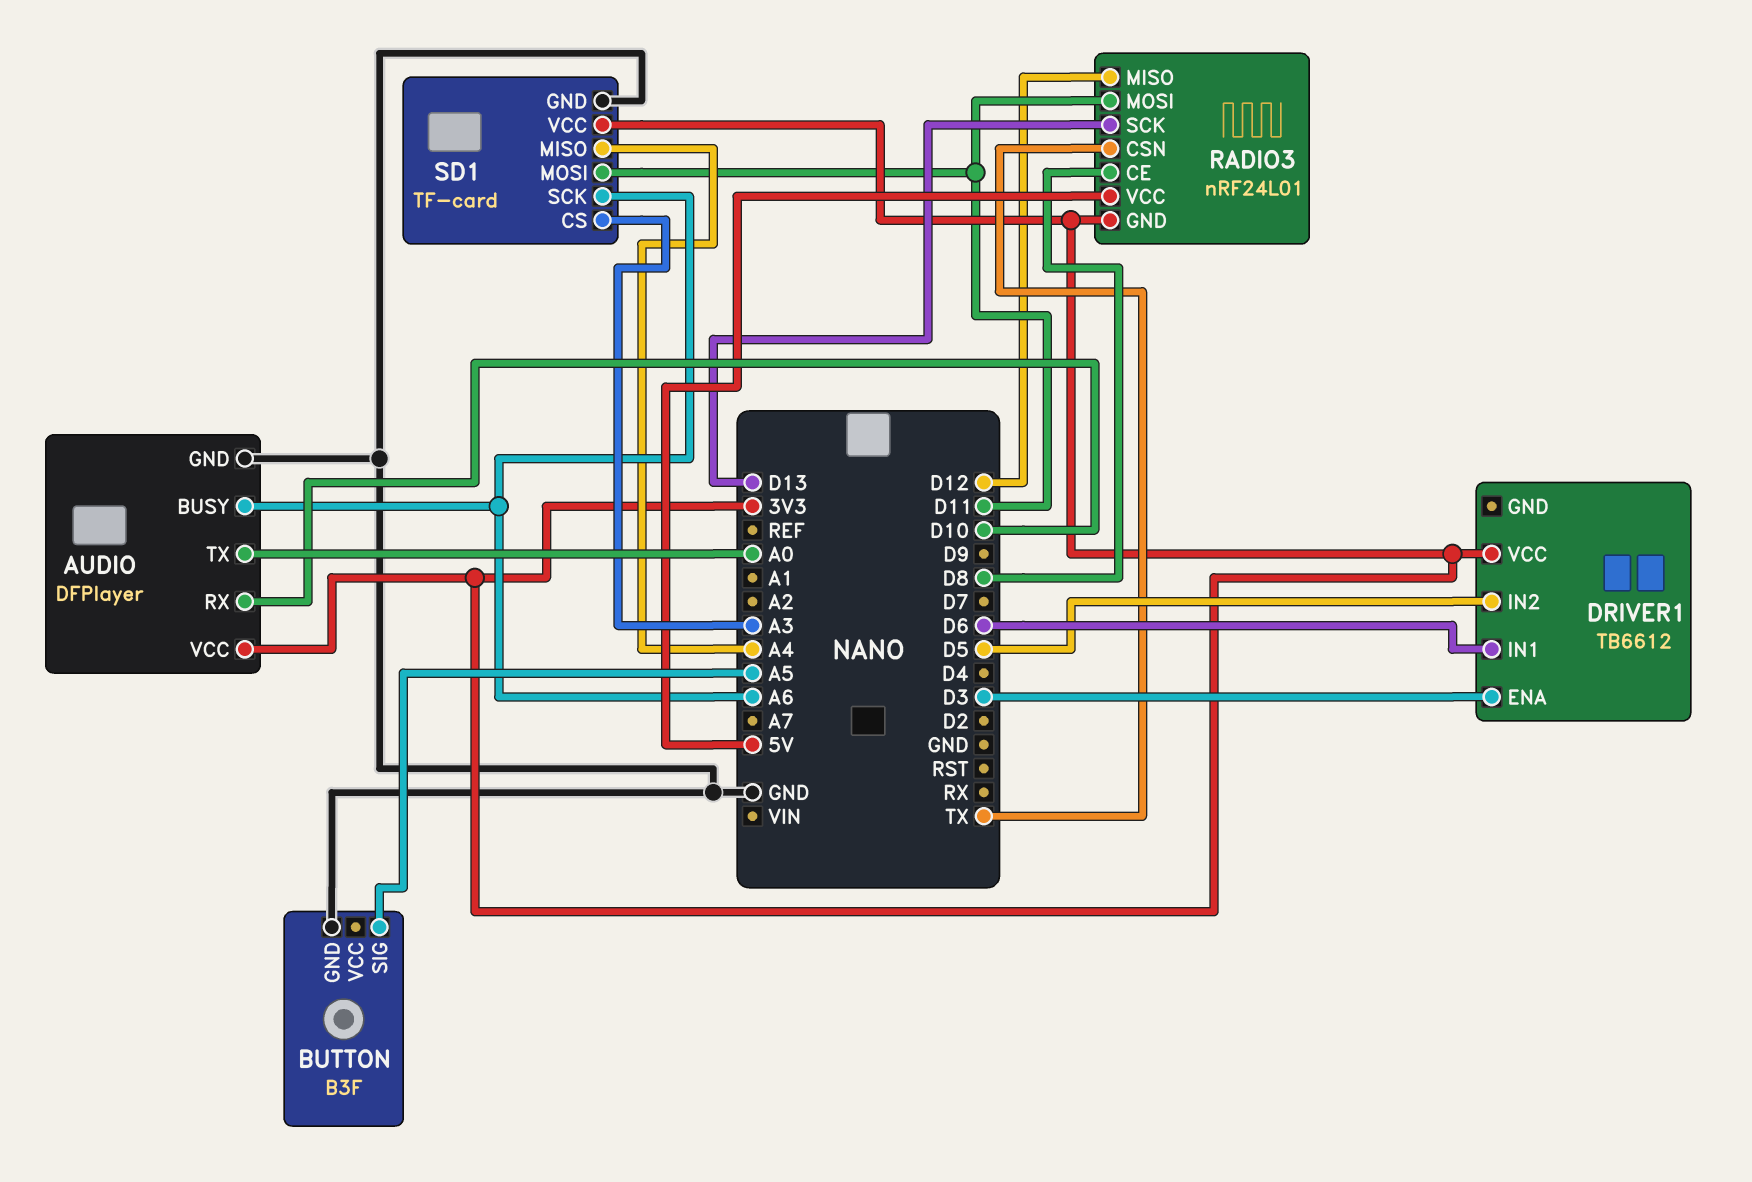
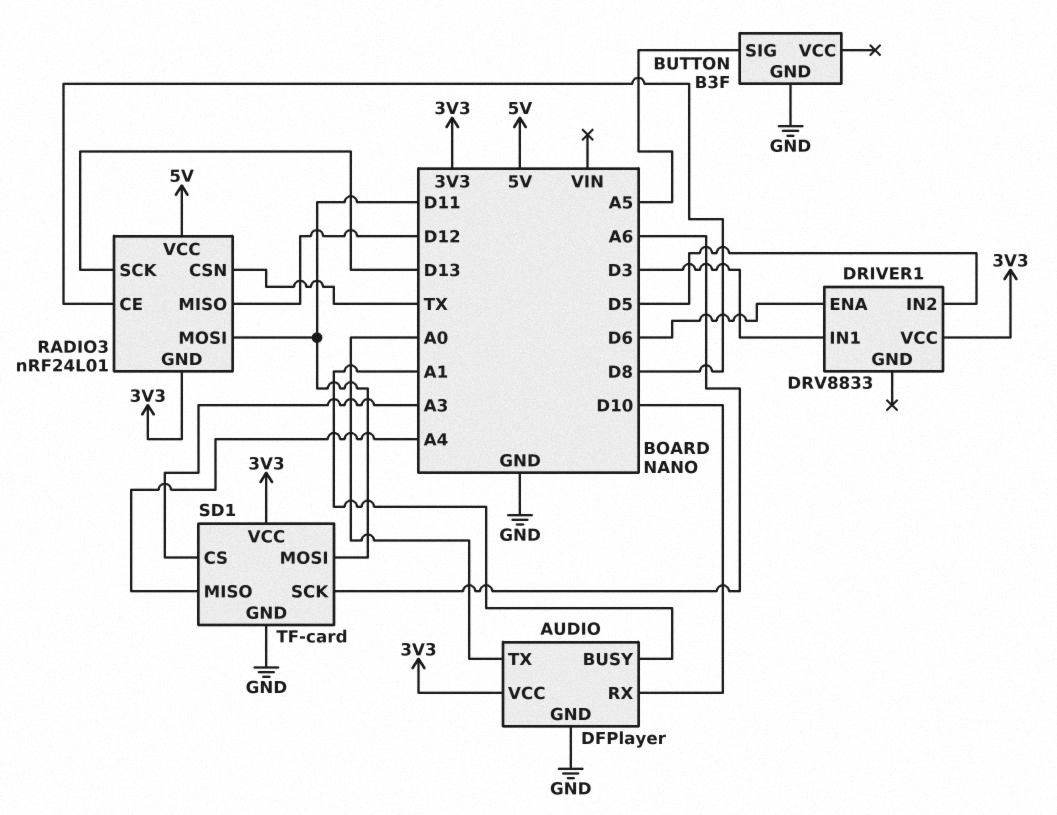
AUDIO pin BUSY: A6 -> A1
DRIVER1: TB6612 -> DRV8833
DRIVER1 pin ENA: D3 -> D6
DRIVER1 pin IN1: D6 -> D3

